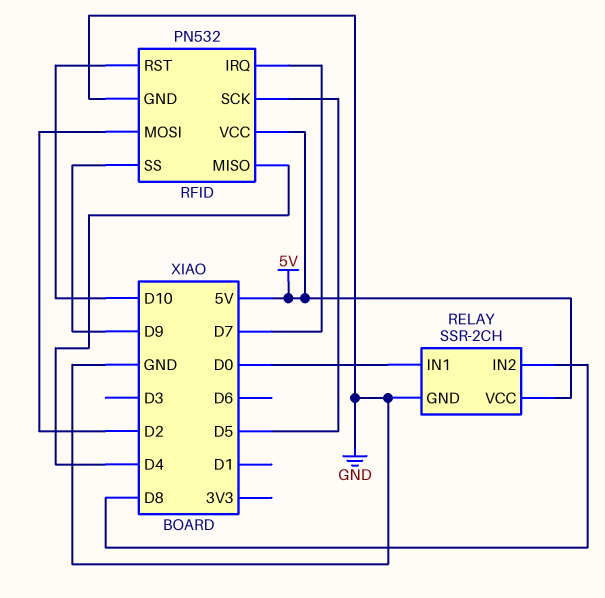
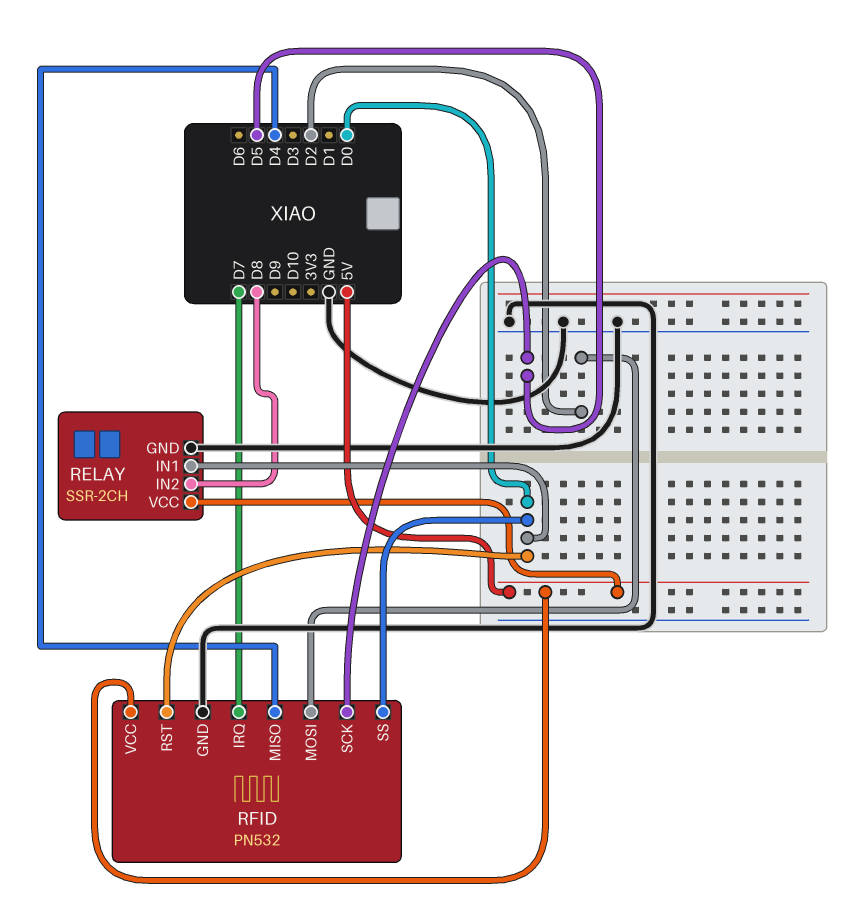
RFID pin RST: D10 -> D0
RFID pin SS: D9 -> D0

